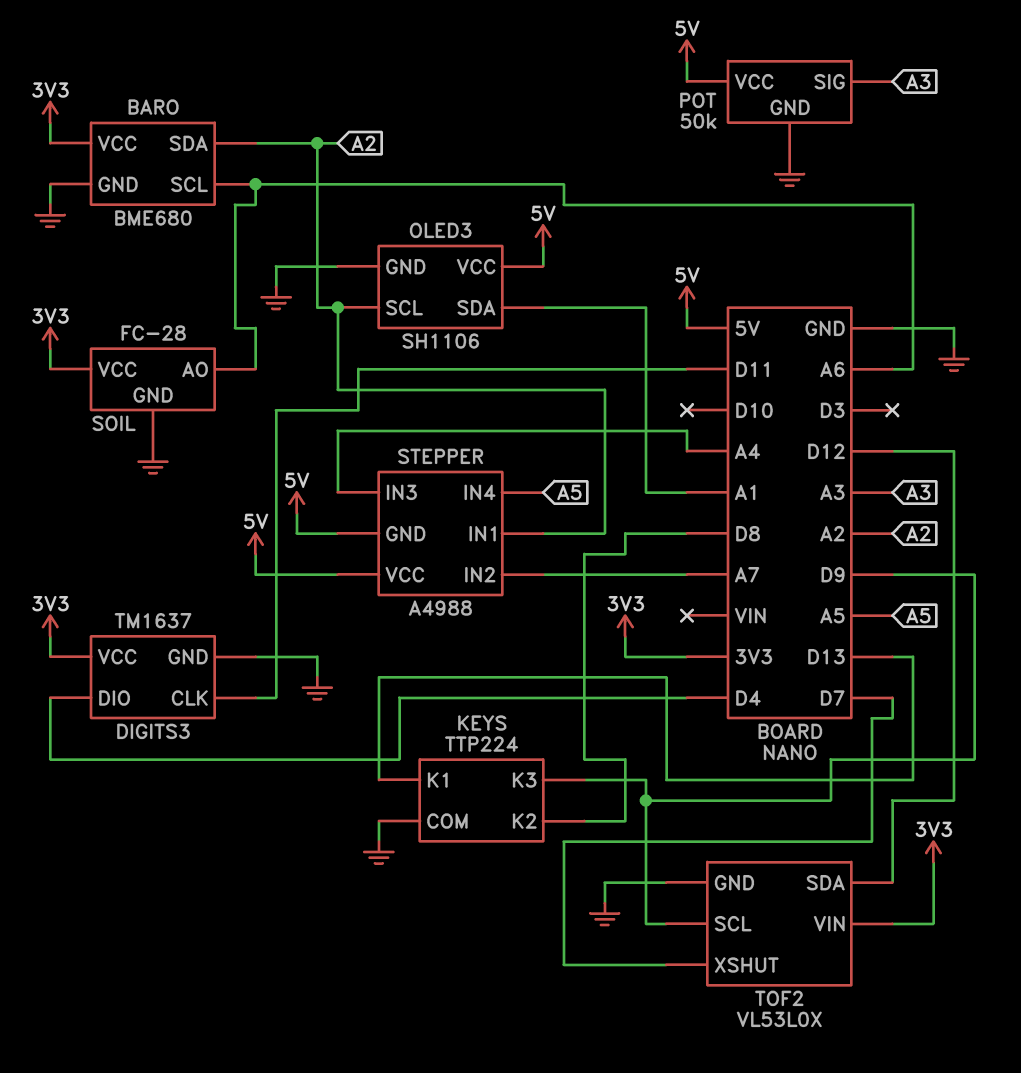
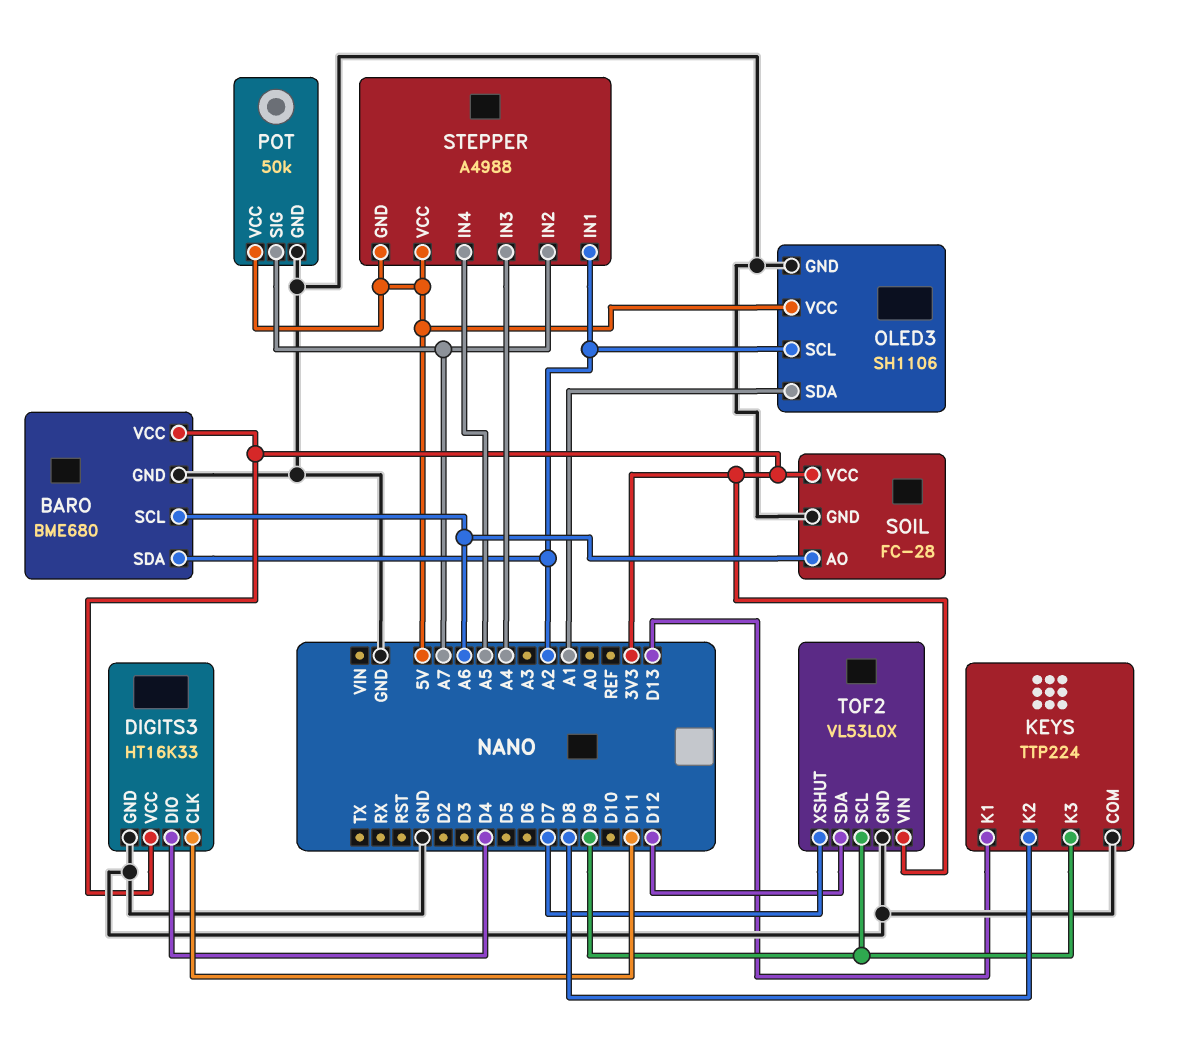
DIGITS3: TM1637 -> HT16K33
POT pin SIG: A3 -> A7

